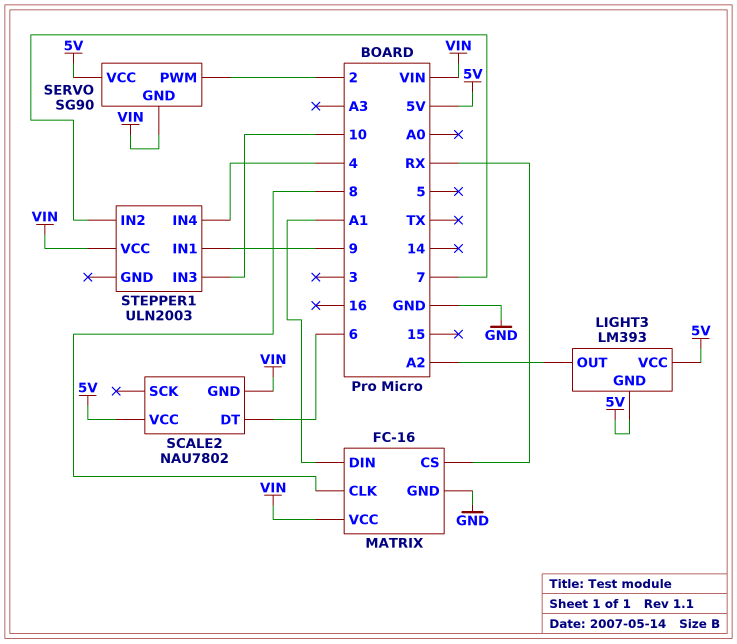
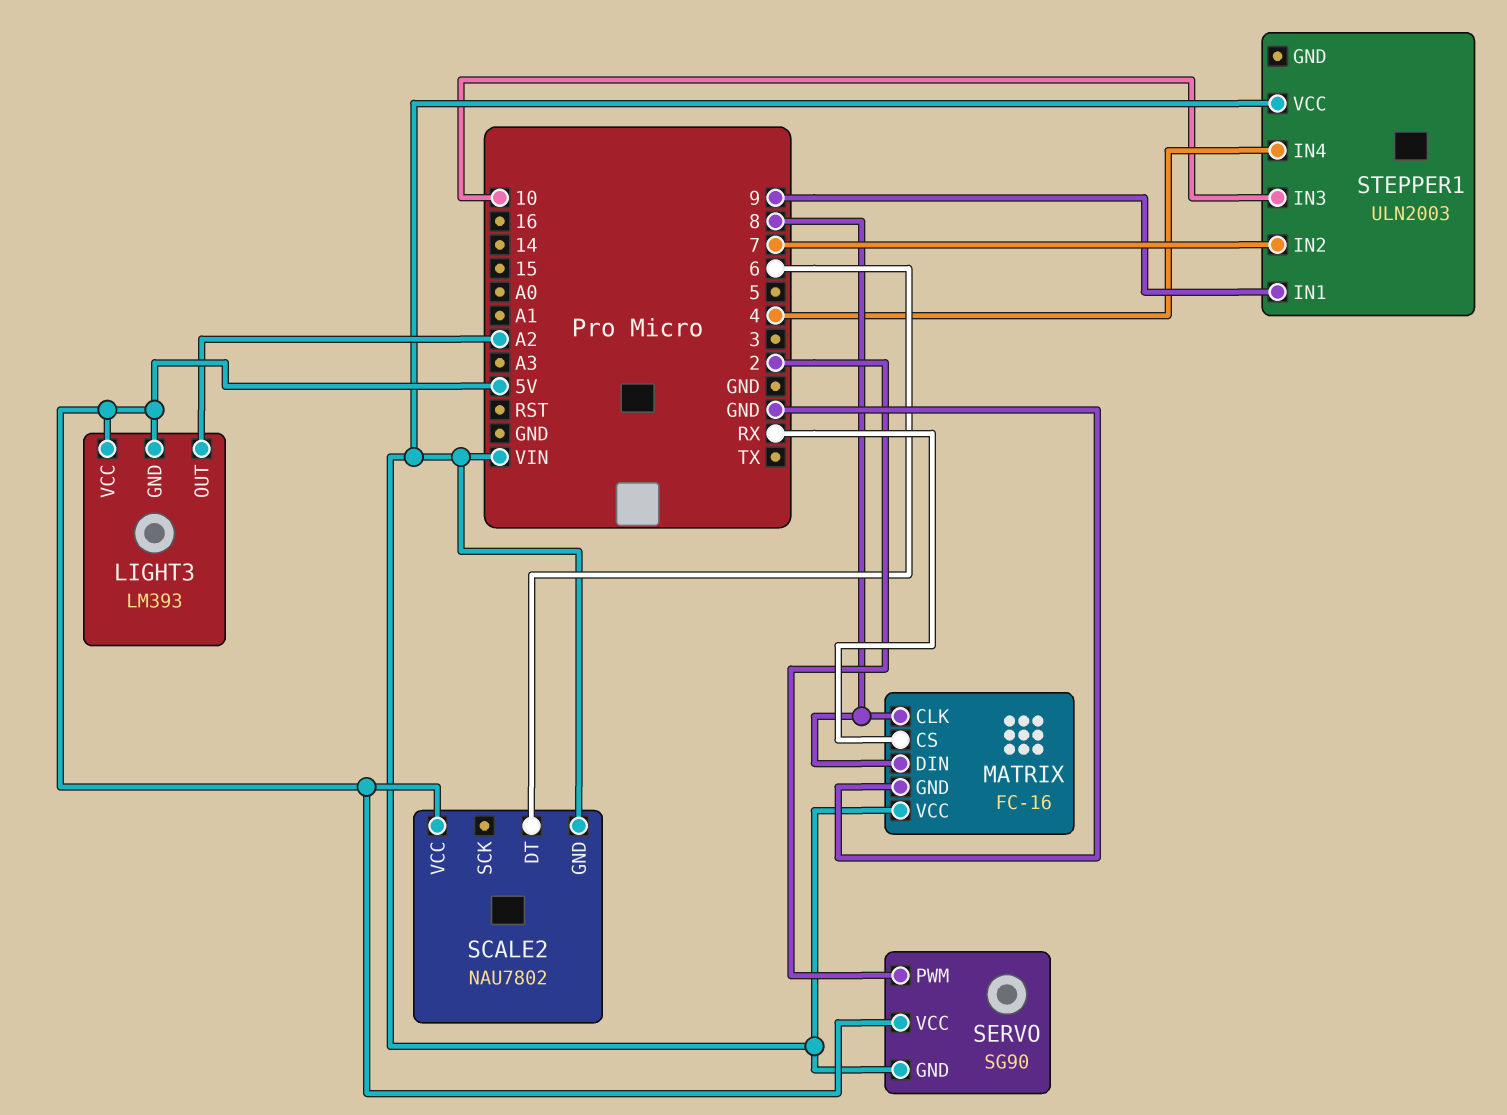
MATRIX pin DIN: A1 -> 8

